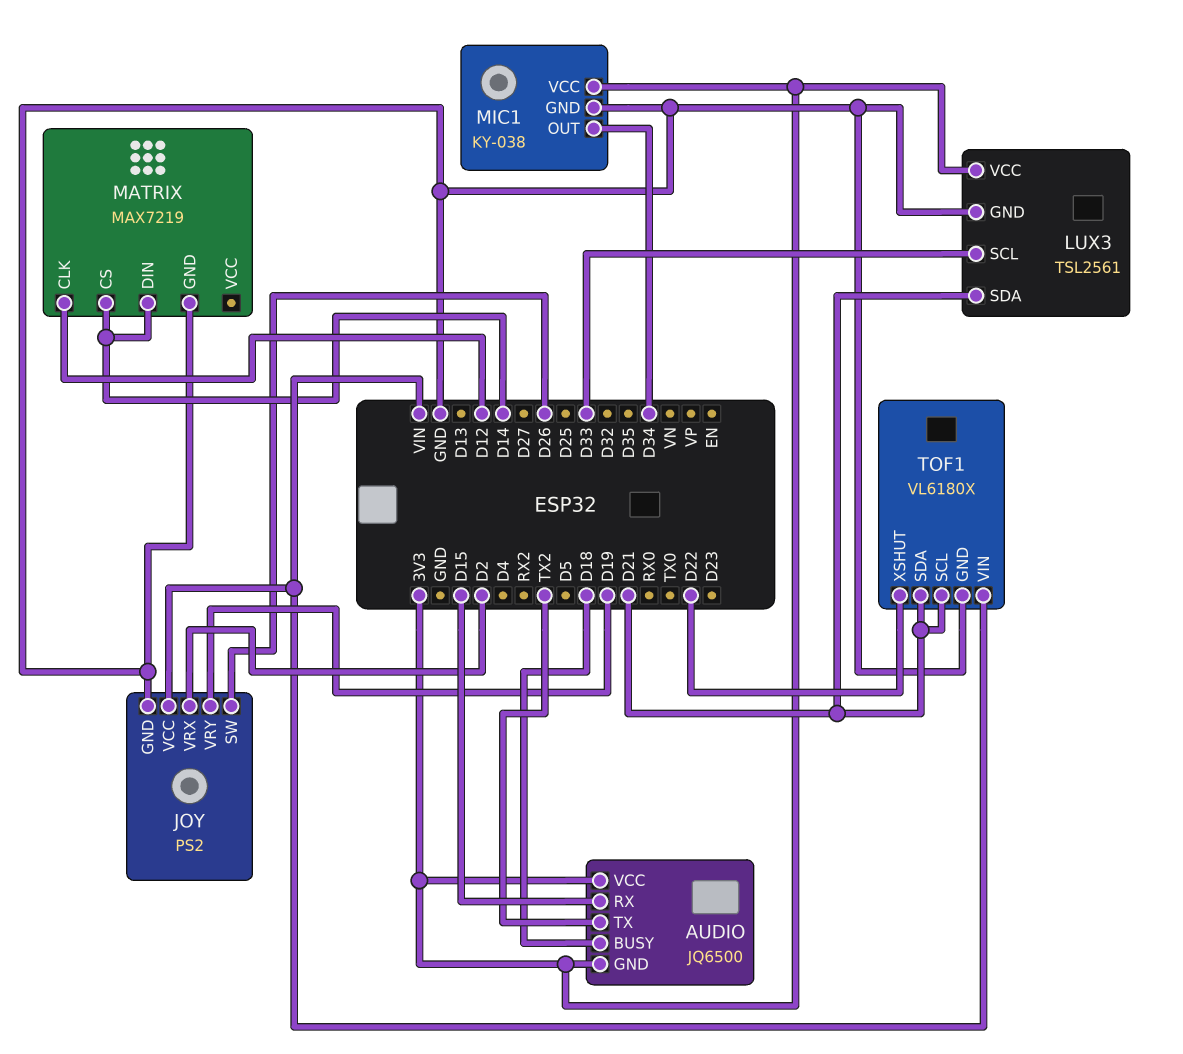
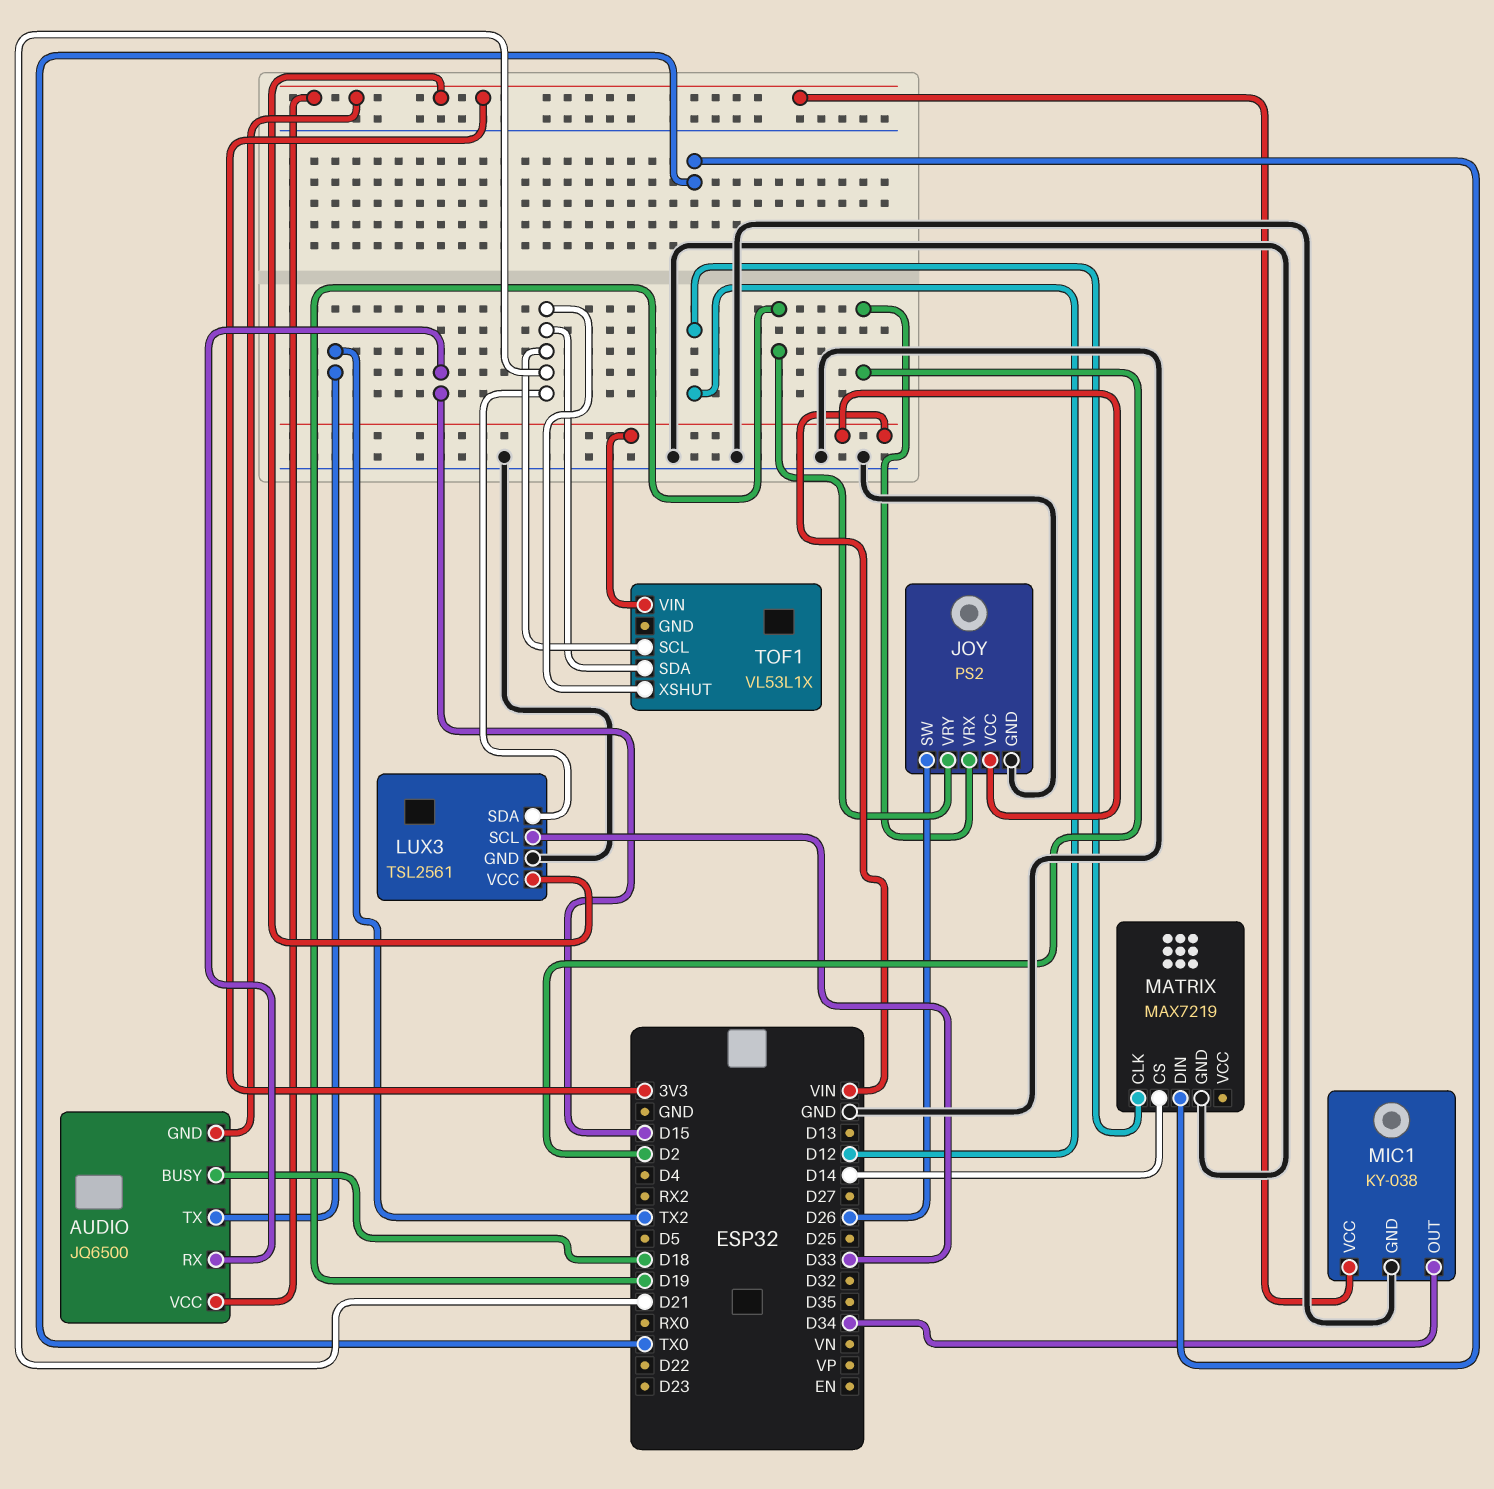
MATRIX pin DIN: D14 -> TX0
TOF1: VL6180X -> VL53L1X
TOF1 pin GND: GND -> none
TOF1 pin XSHUT: D22 -> D21

